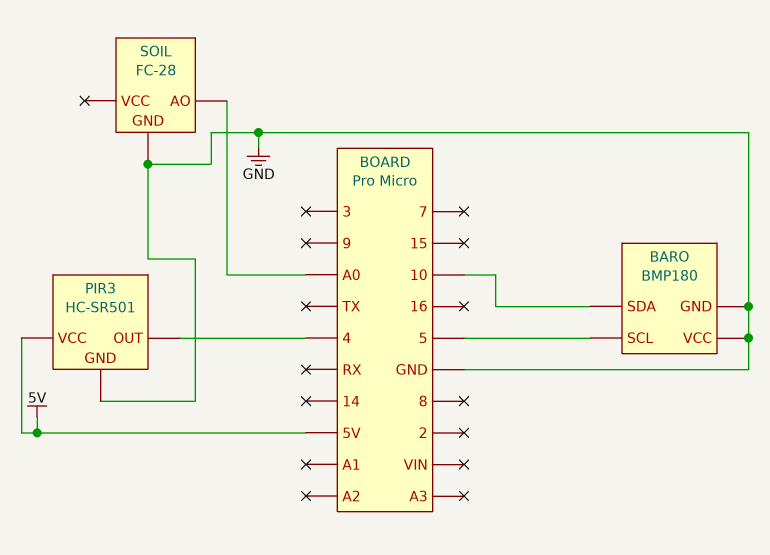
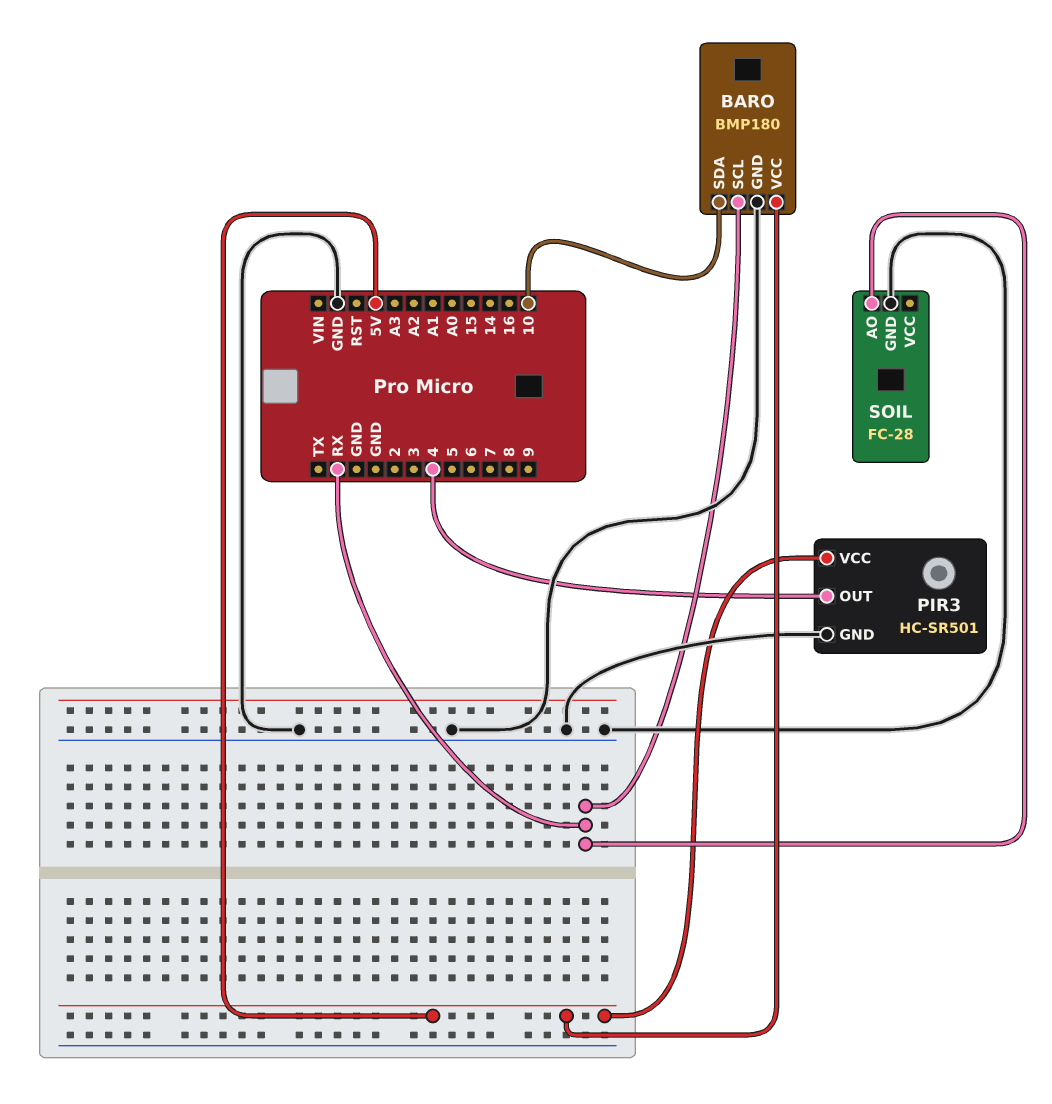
BARO pin SCL: 5 -> RX
BARO pin VCC: GND -> 5V
SOIL pin AO: A0 -> RX

